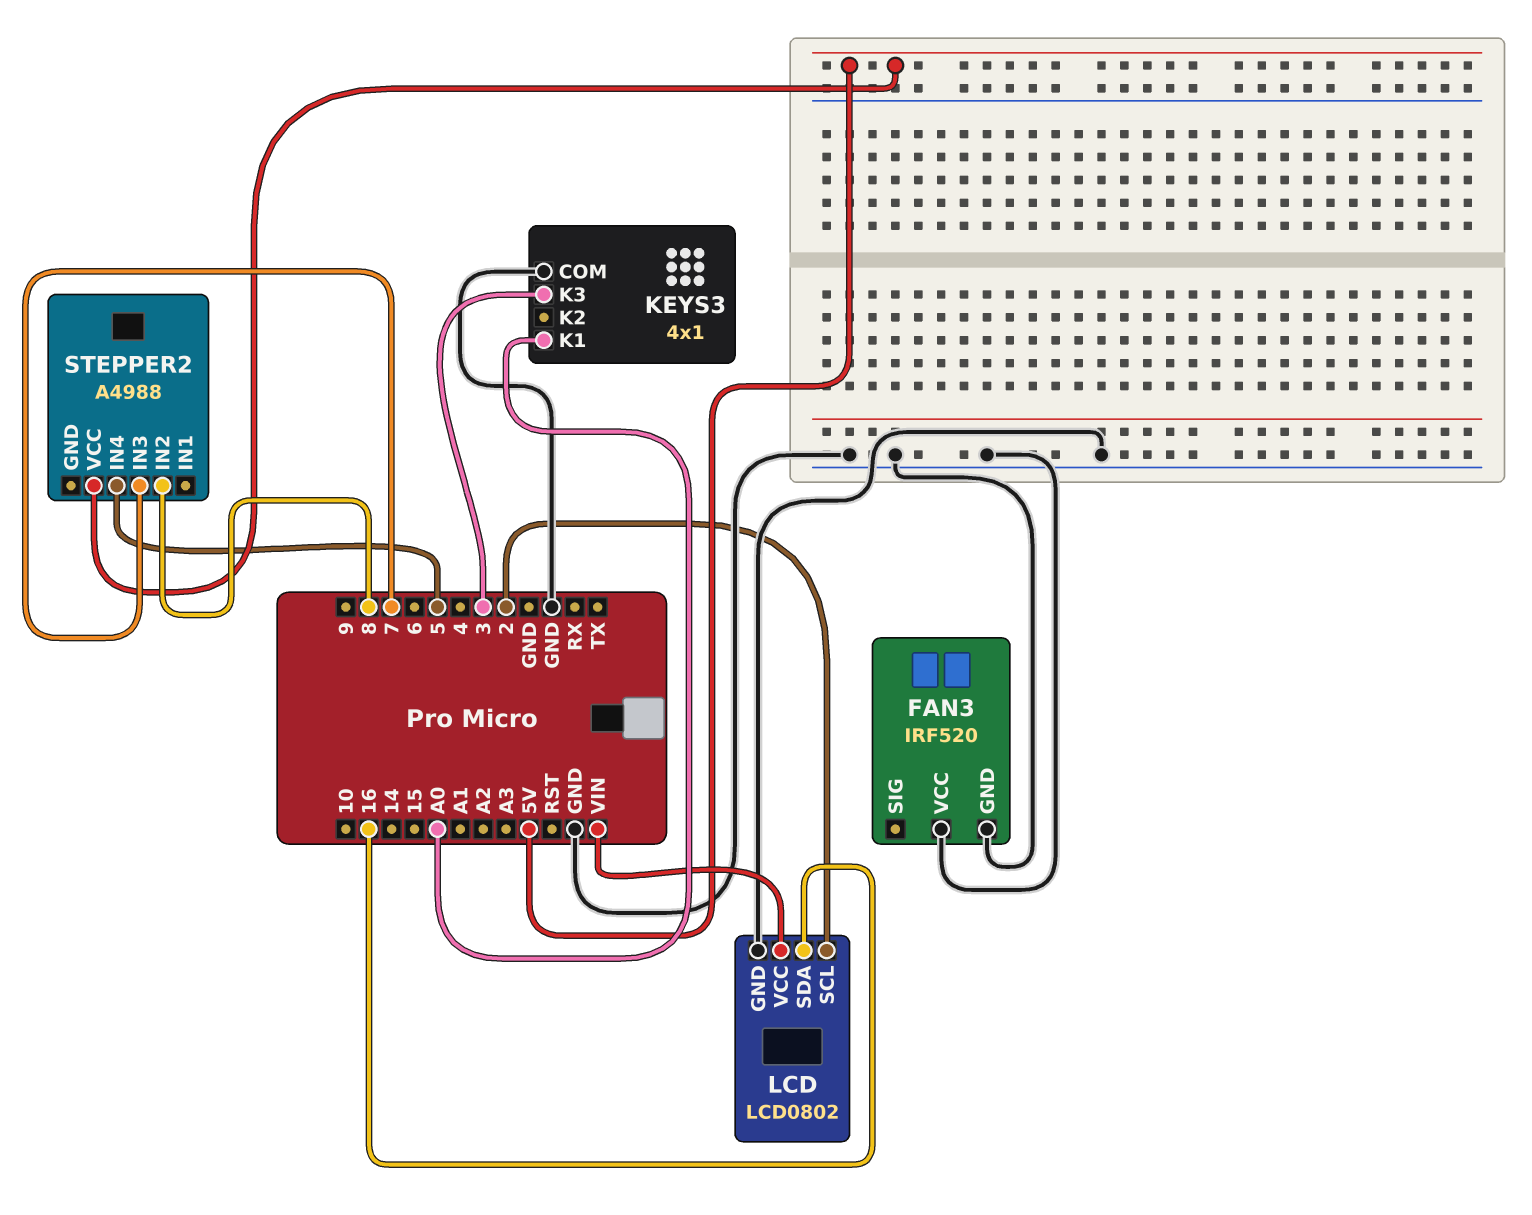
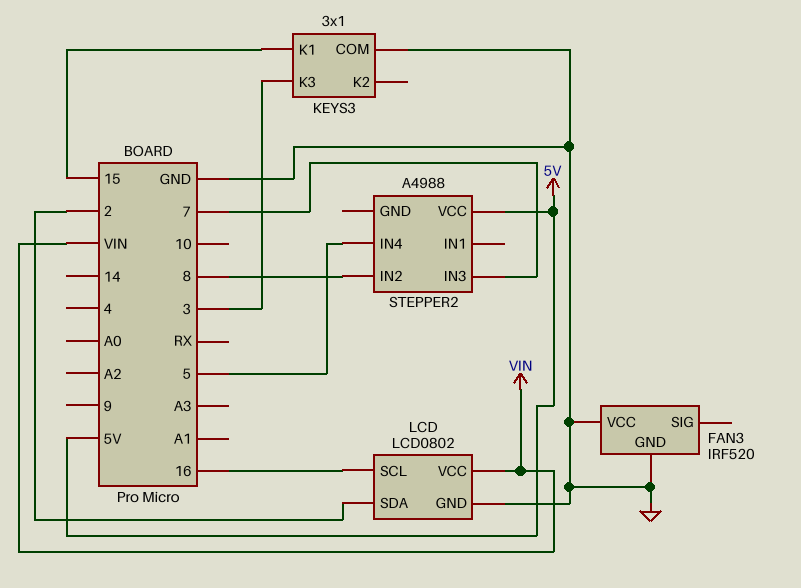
KEYS3: 4x1 -> 3x1
KEYS3 pin K1: A0 -> 15
LCD pin SCL: 2 -> 16
LCD pin SDA: 16 -> 2

